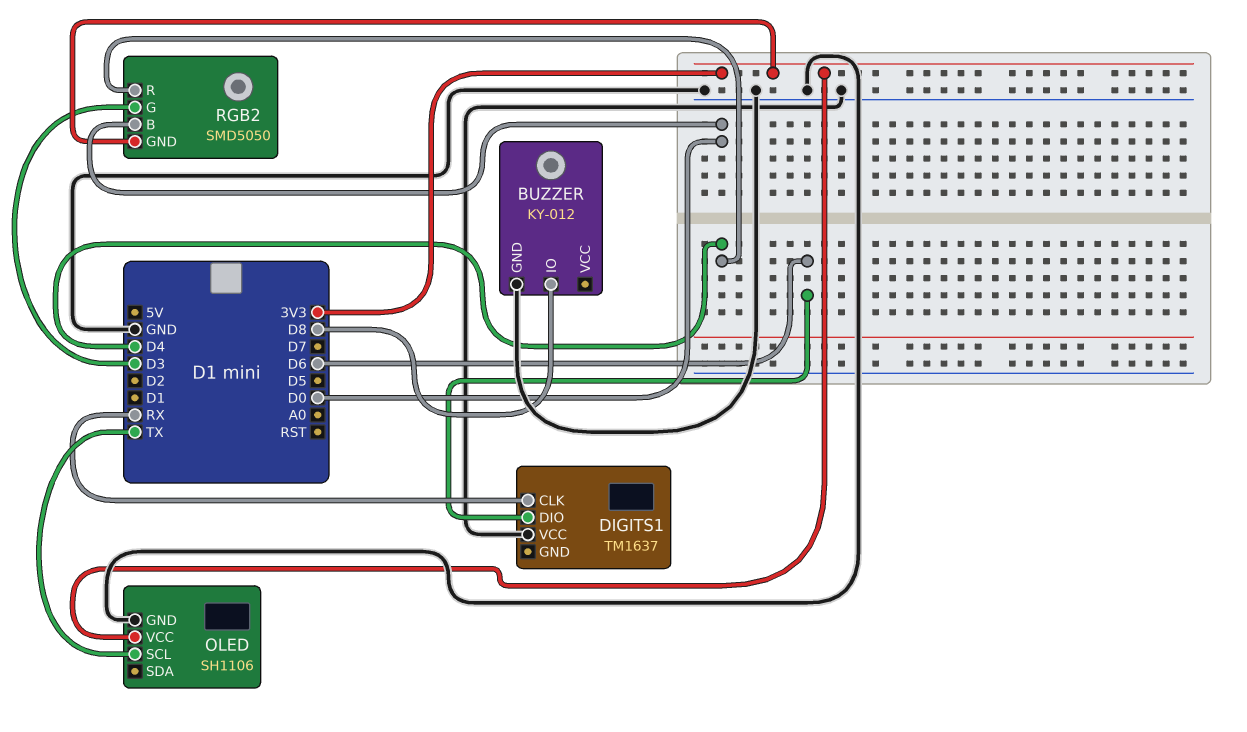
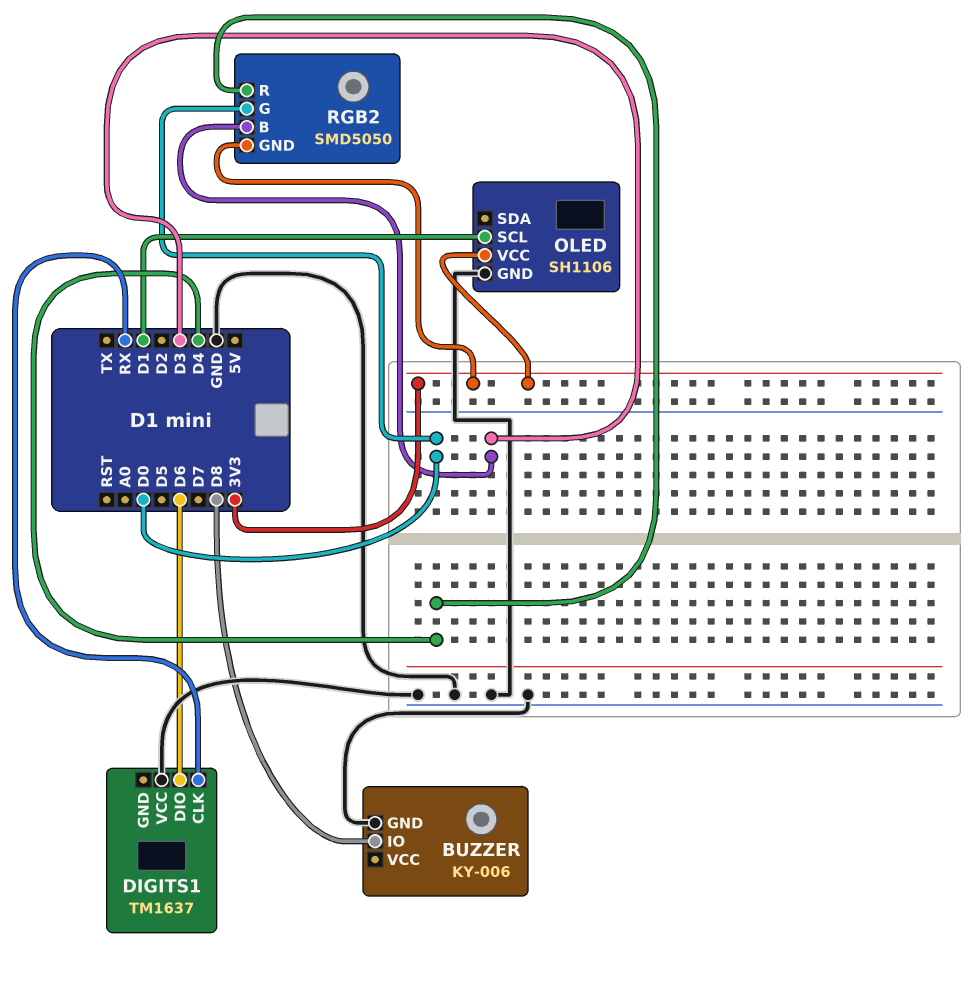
BUZZER: KY-012 -> KY-006
OLED pin SCL: TX -> D1
RGB2 pin B: D0 -> D3
RGB2 pin G: D3 -> D0

